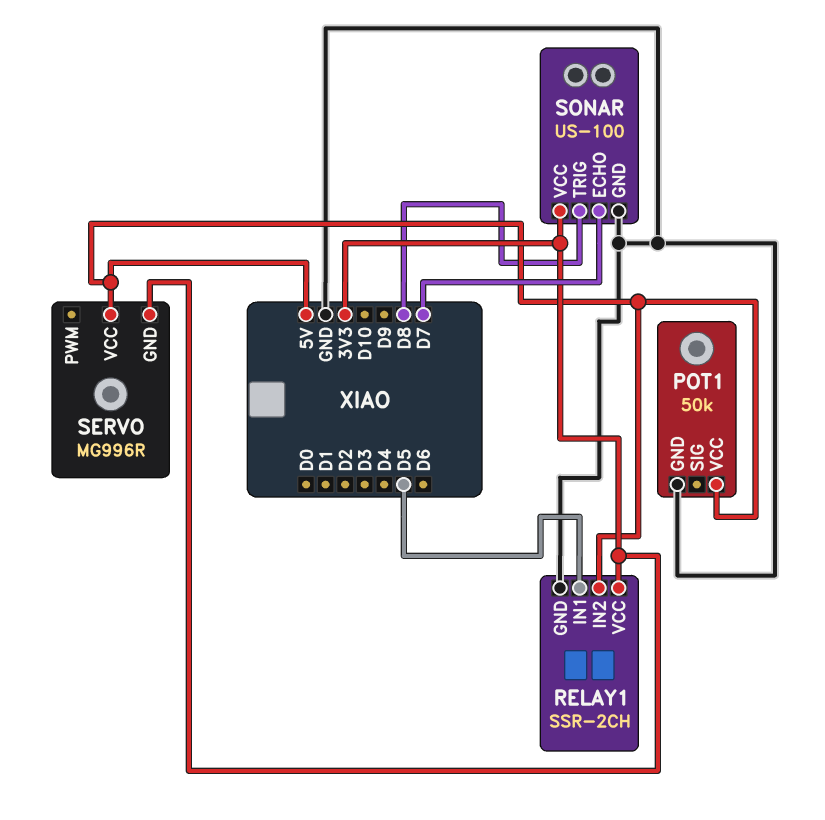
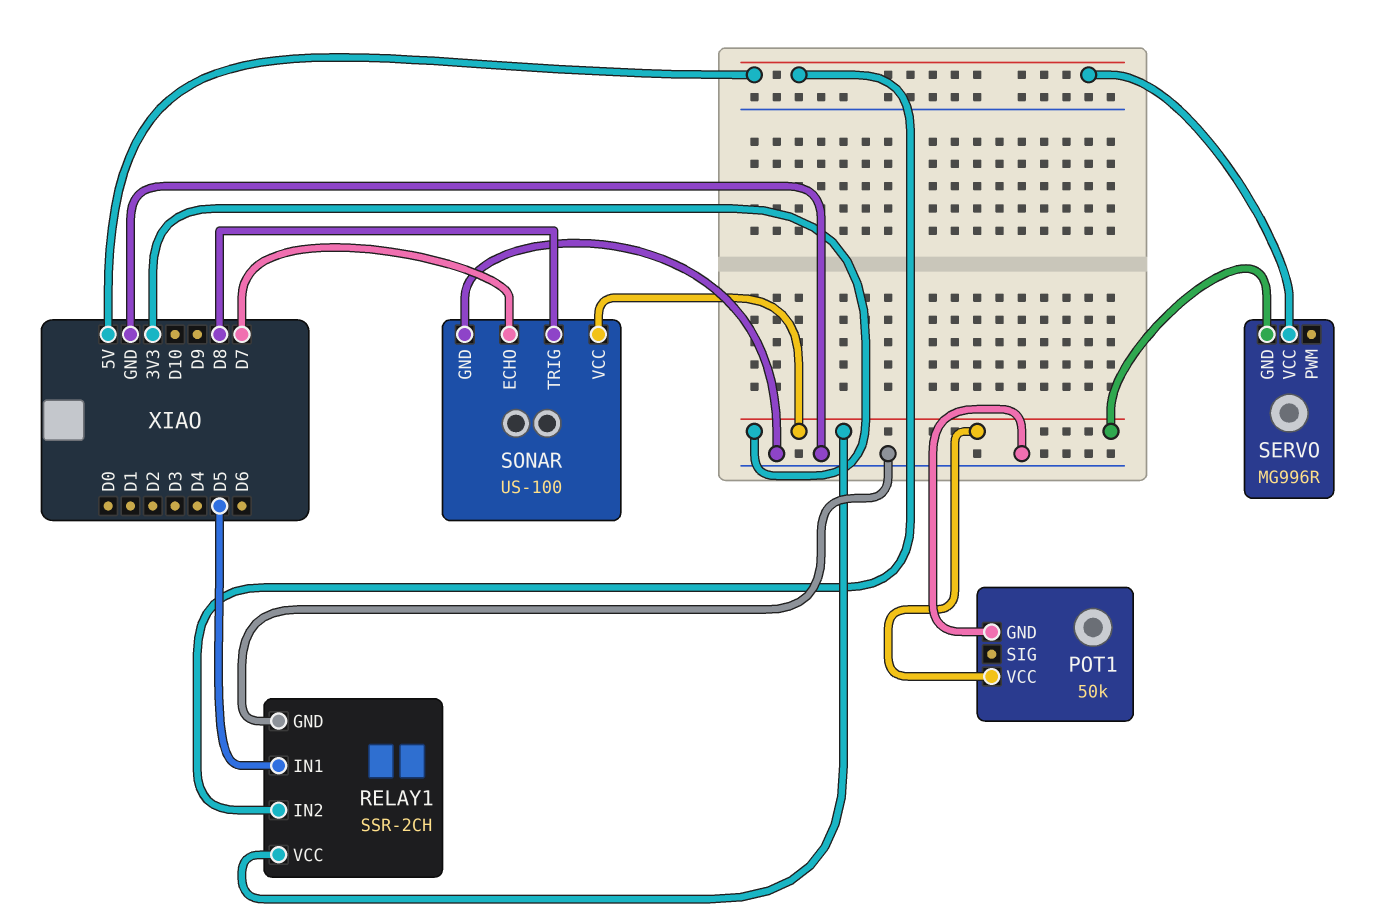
POT1 pin VCC: 5V -> 3V3

